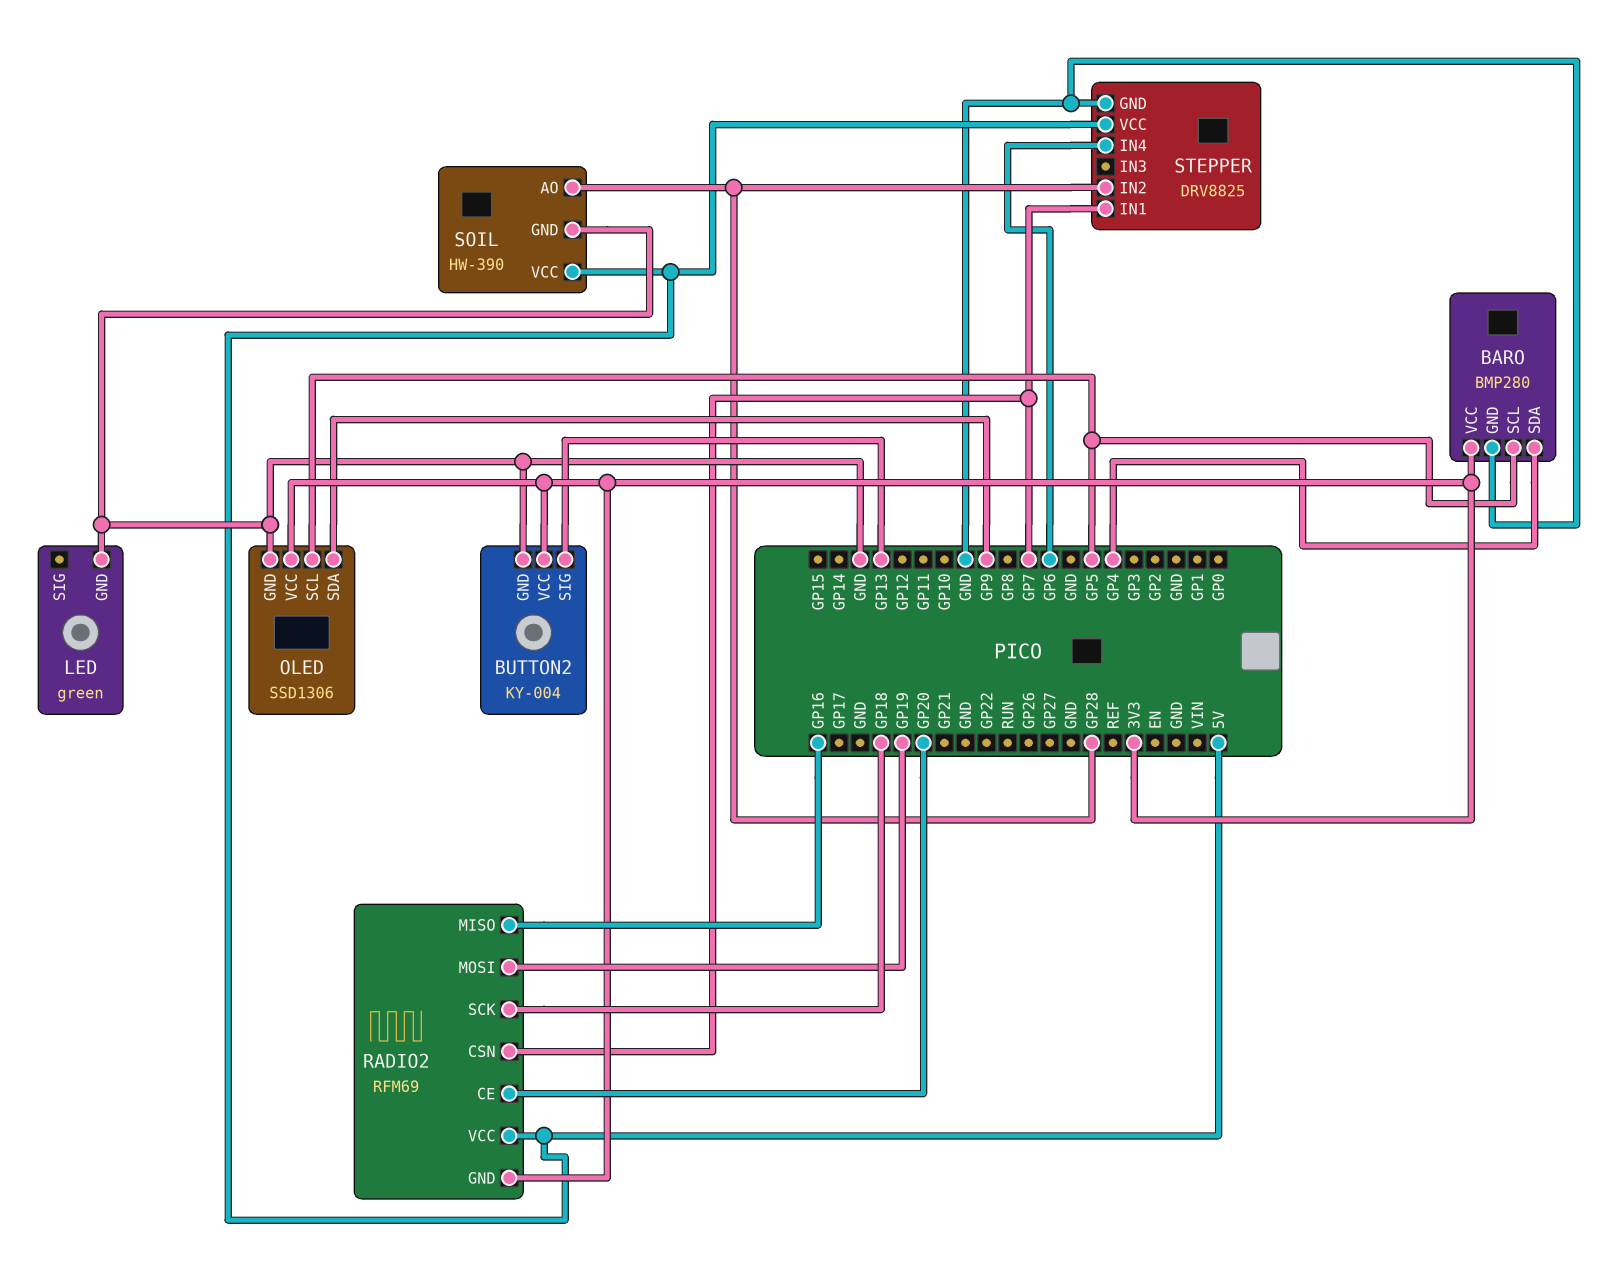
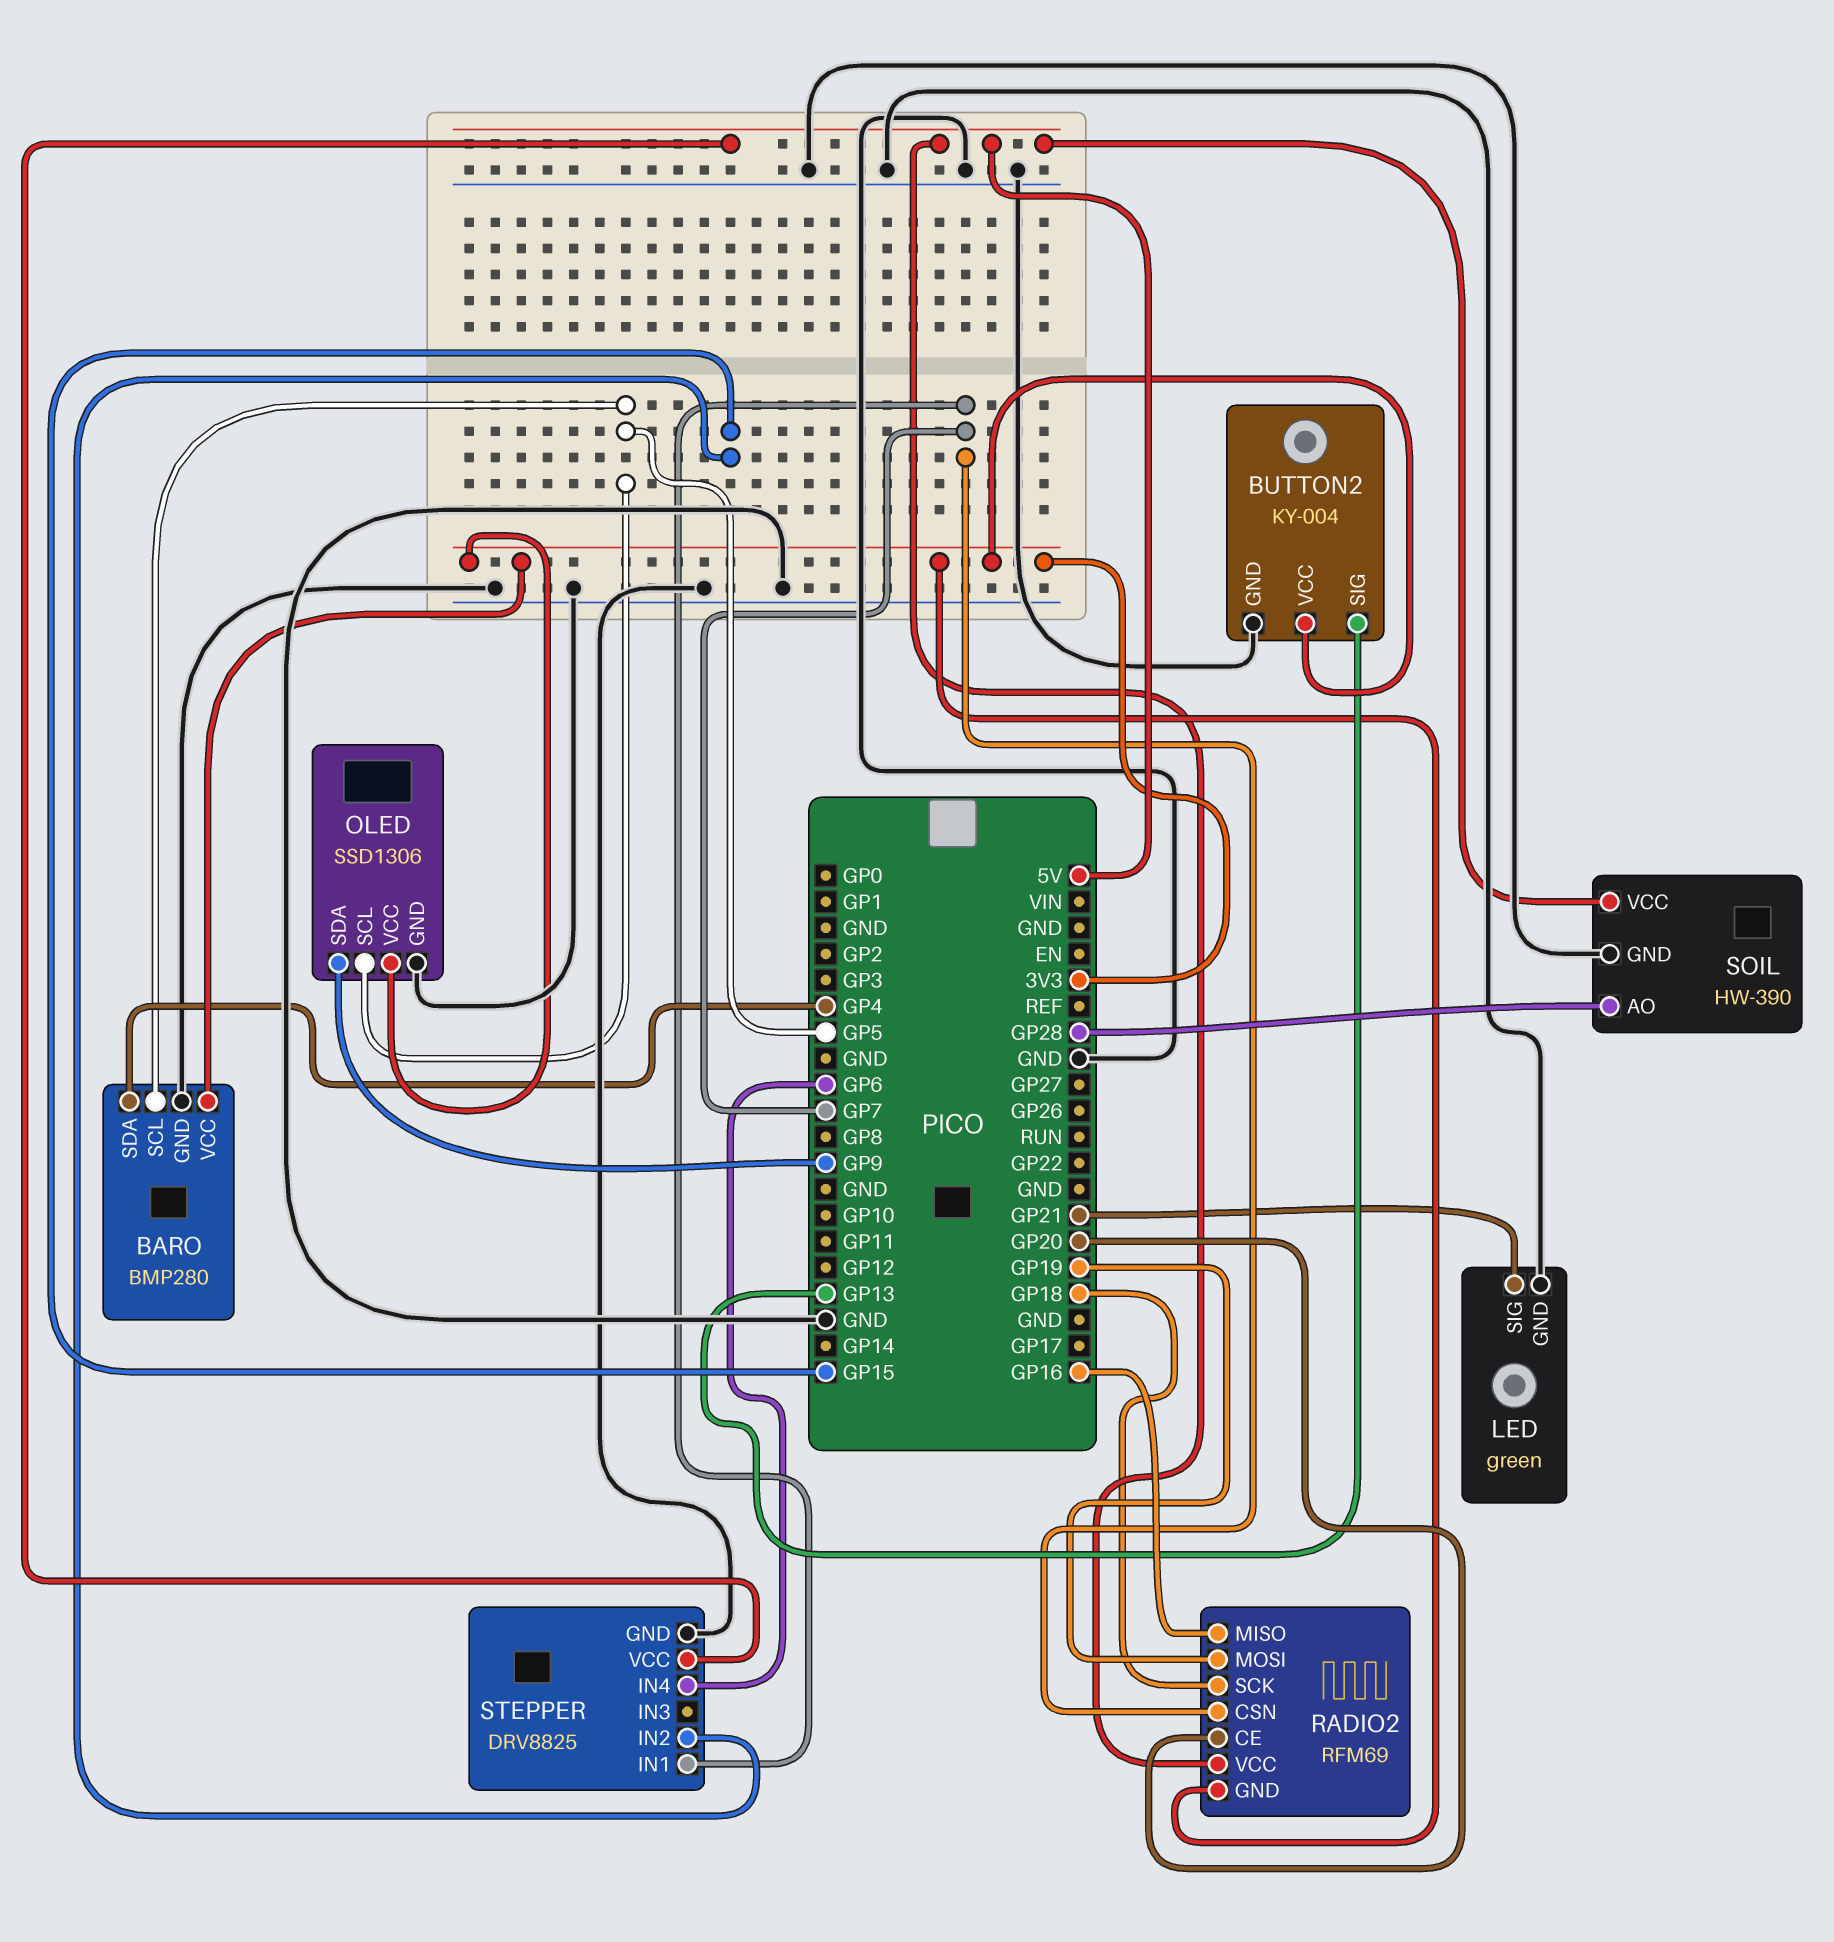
LED pin SIG: none -> GP21
STEPPER pin IN2: GP28 -> GP15

